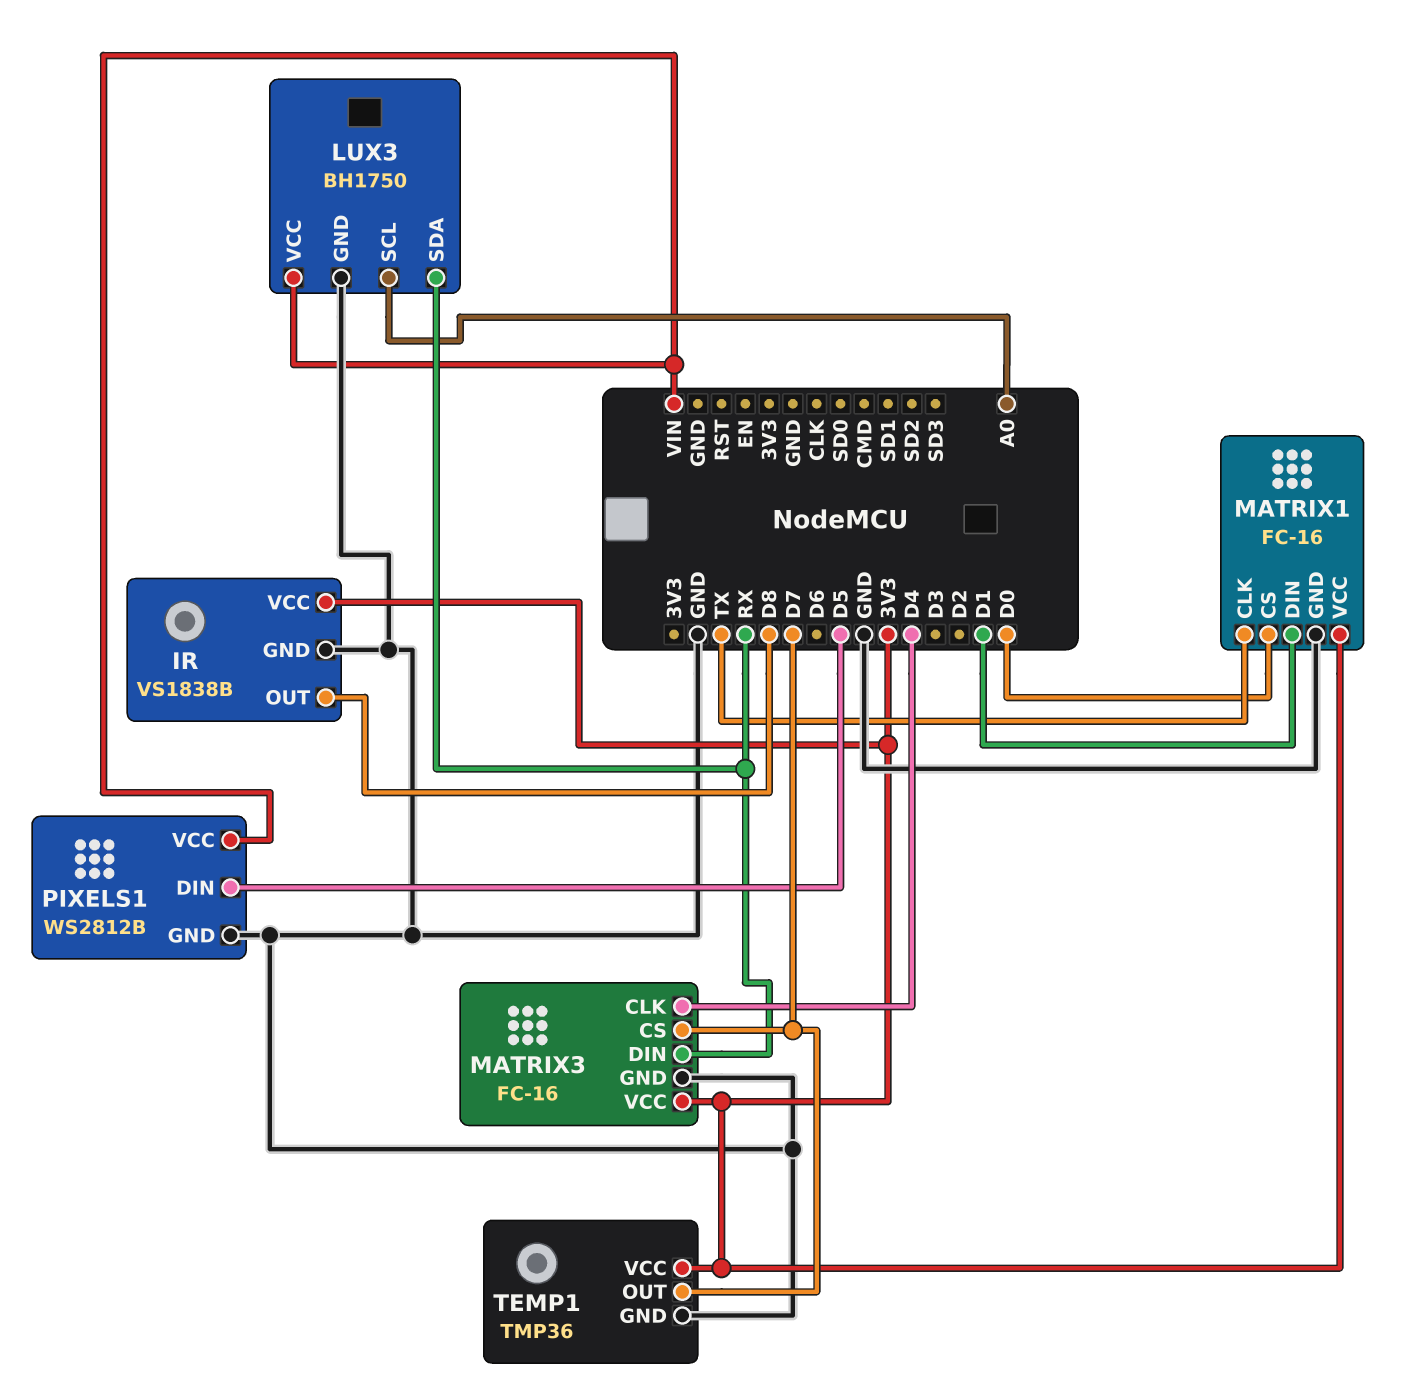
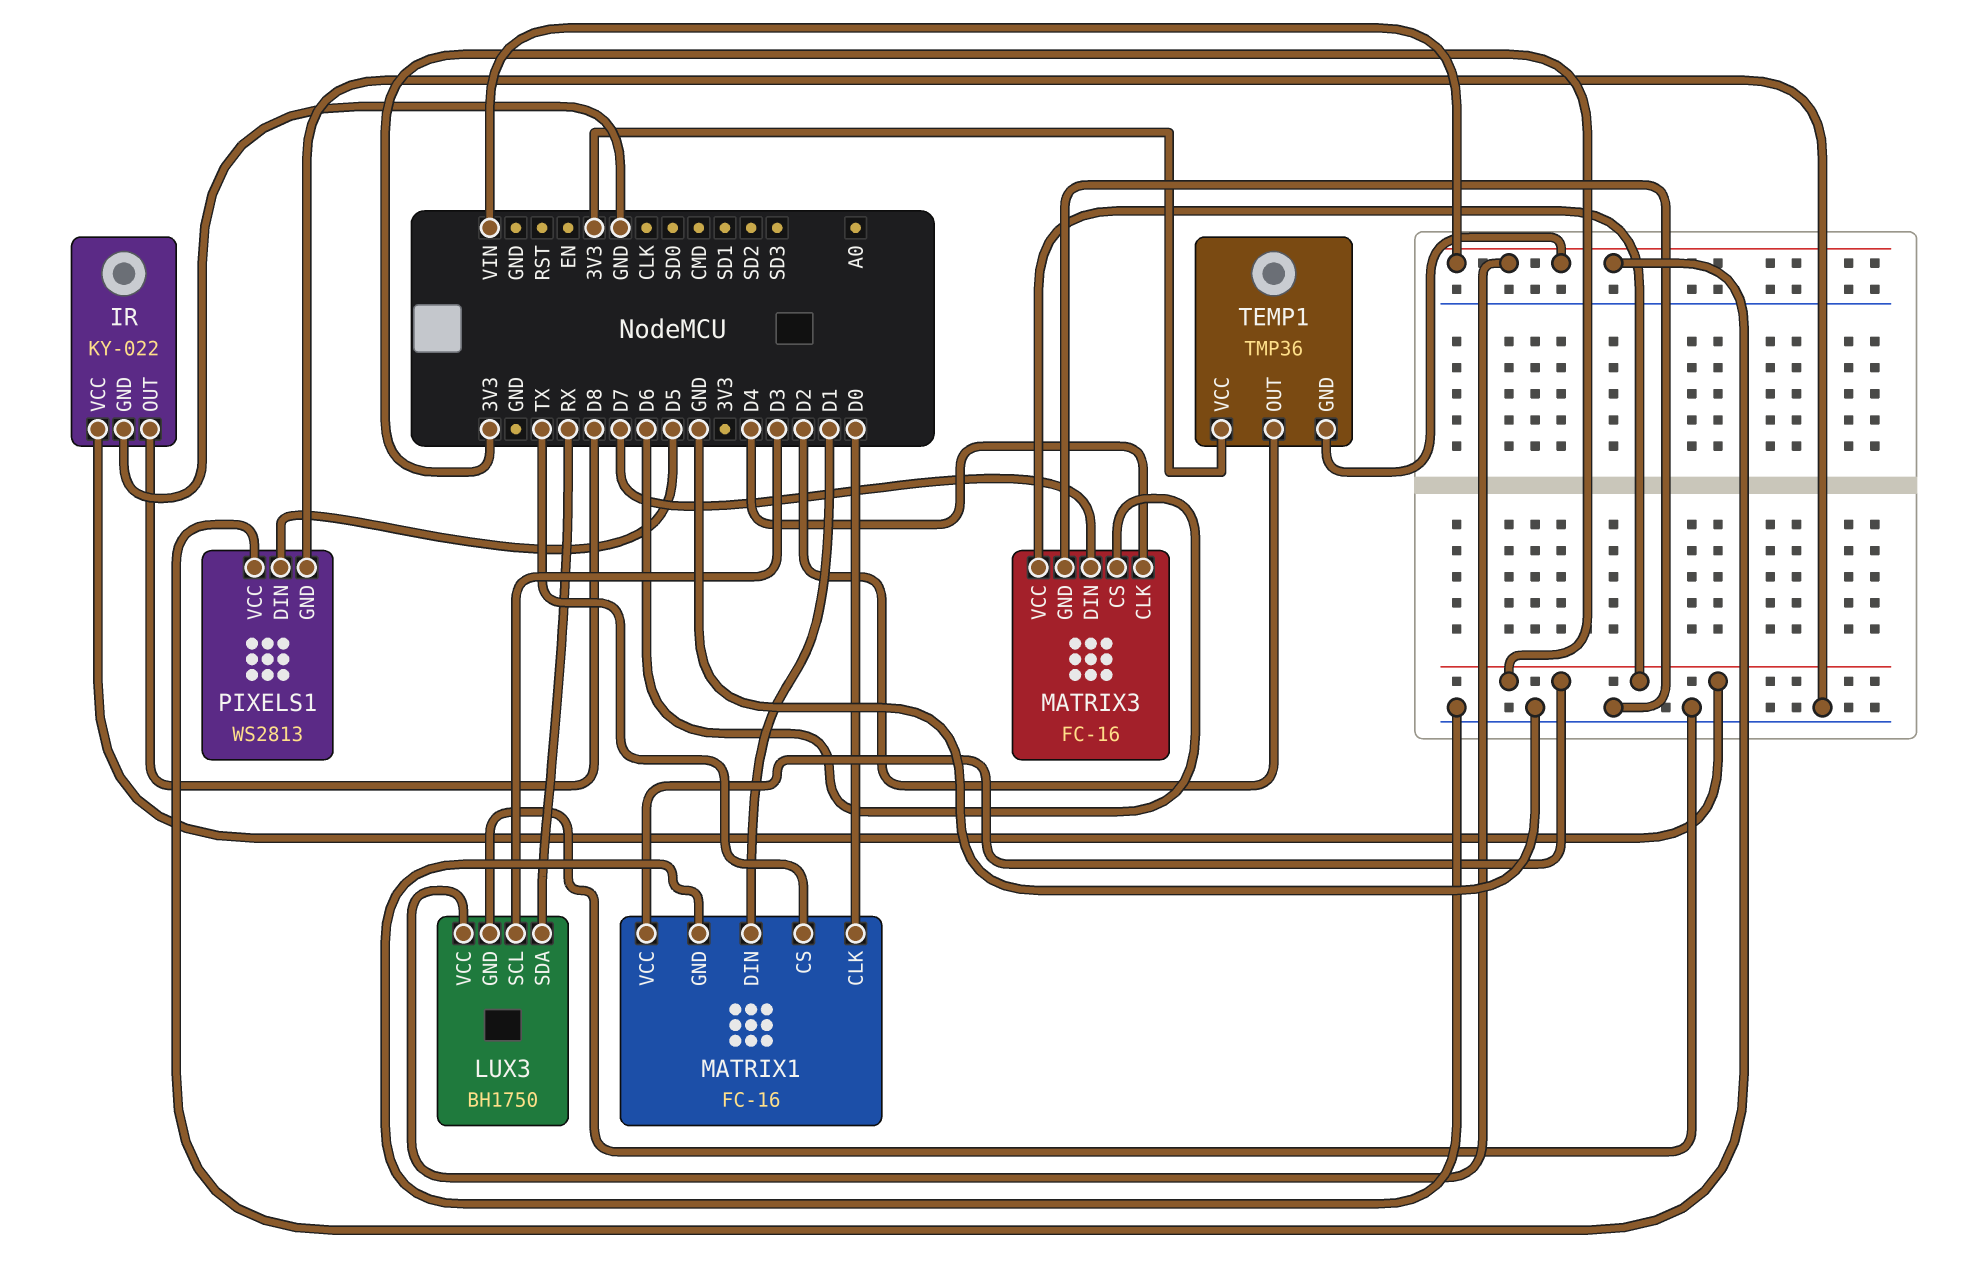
IR: VS1838B -> KY-022
LUX3 pin SCL: A0 -> D3
MATRIX1 pin CLK: TX -> D0
MATRIX1 pin CS: D0 -> TX
MATRIX3 pin CS: D7 -> D6
MATRIX3 pin DIN: RX -> D7
PIXELS1: WS2812B -> WS2813
TEMP1 pin GND: GND -> VIN
TEMP1 pin OUT: D7 -> D2

